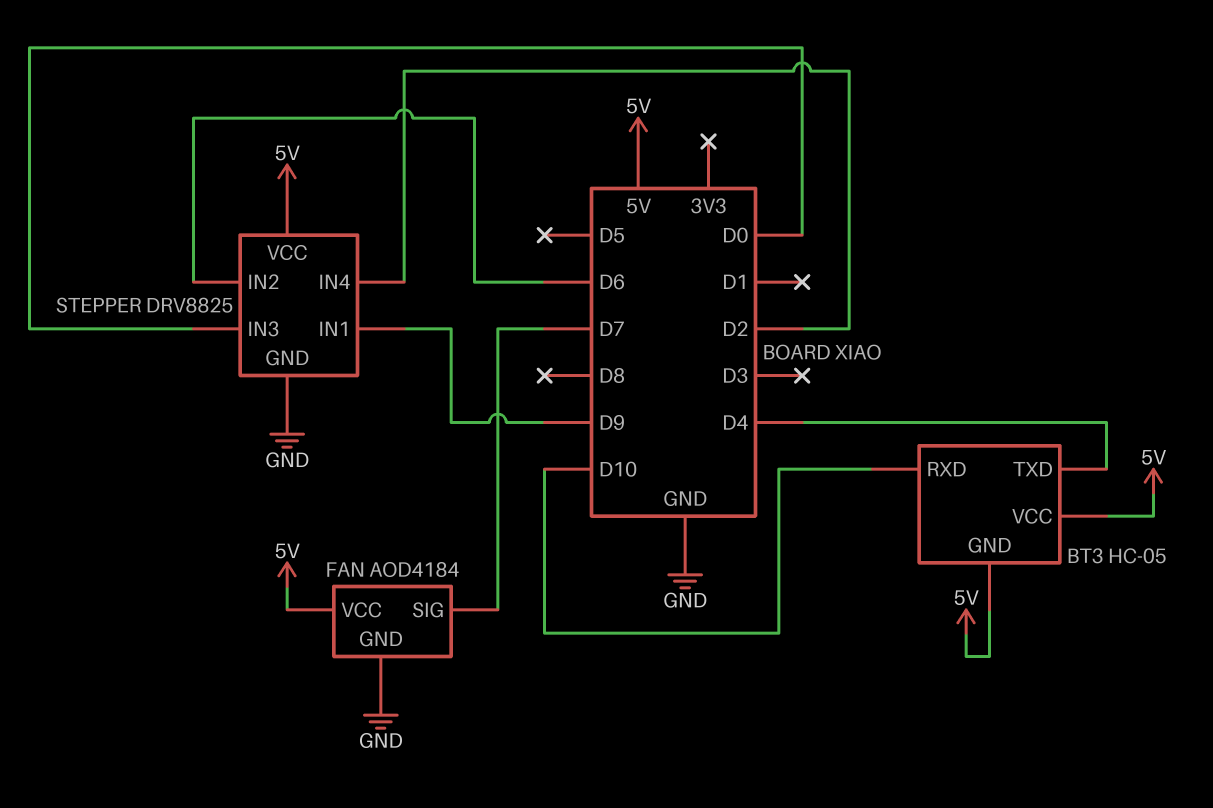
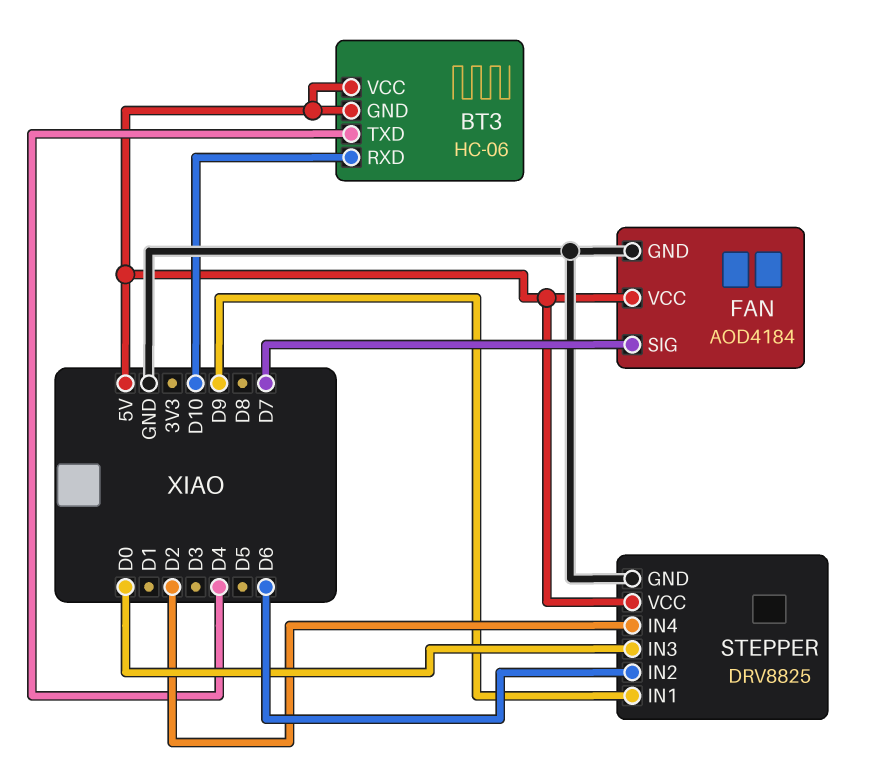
BT3: HC-05 -> HC-06

